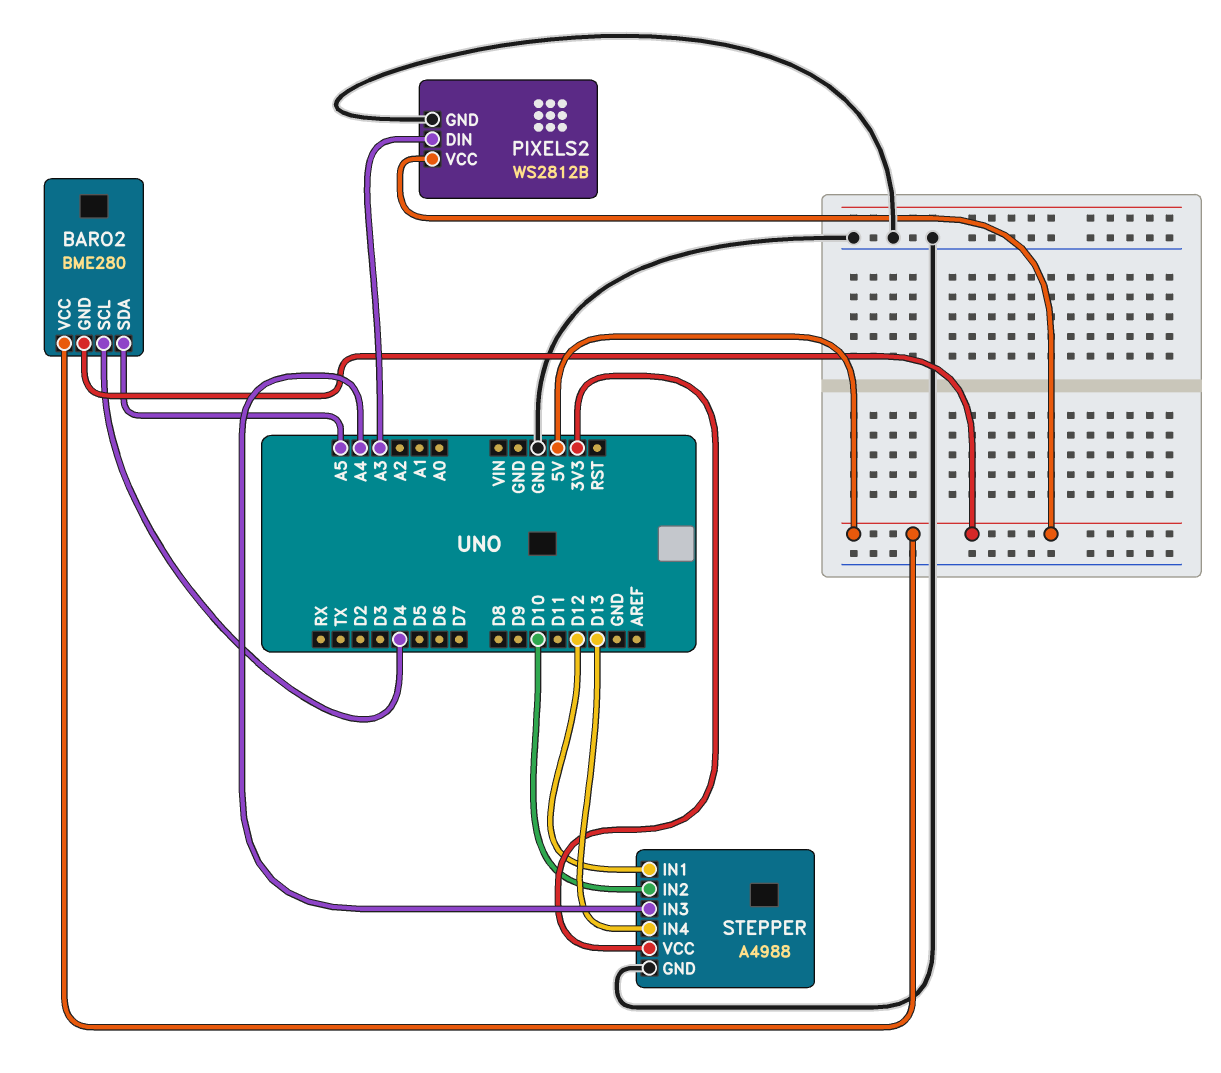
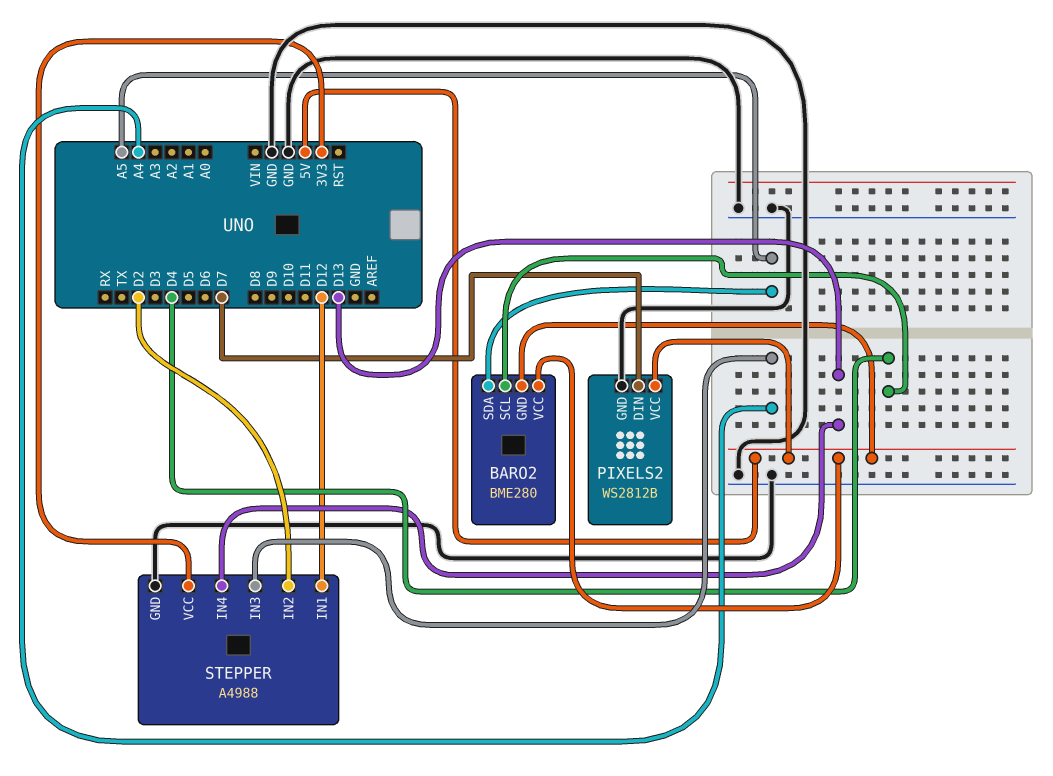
PIXELS2 pin DIN: A3 -> D7
STEPPER pin IN2: D10 -> D2

